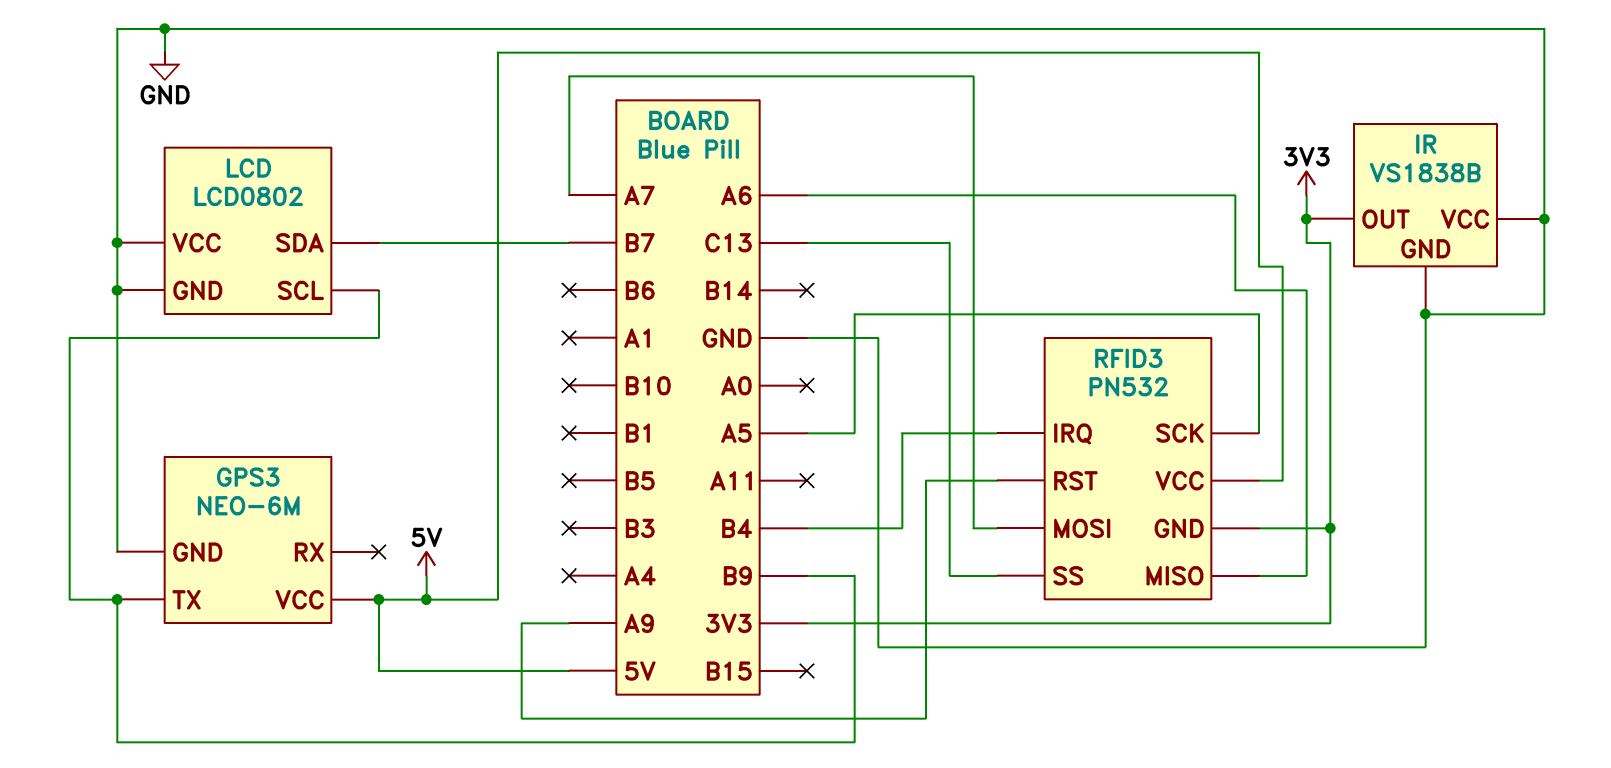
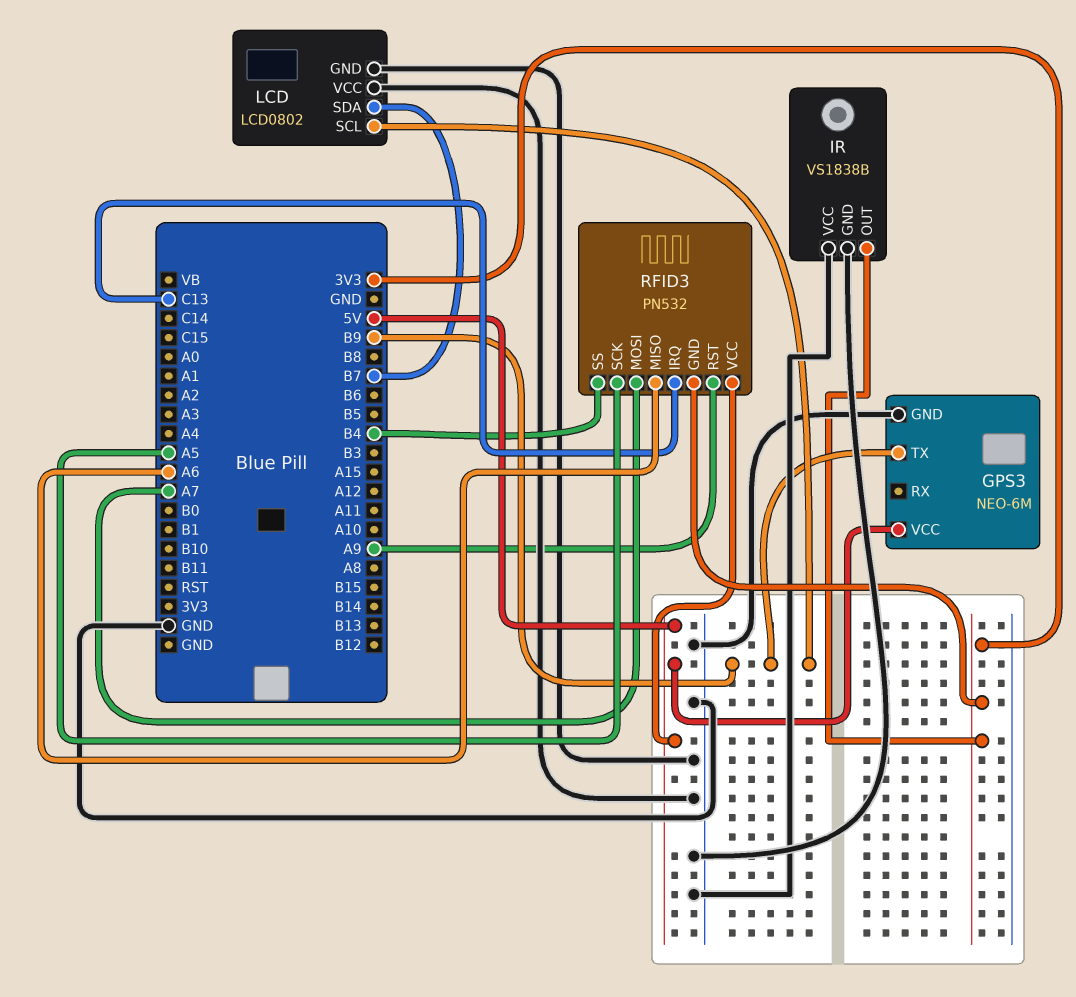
RFID3 pin IRQ: B4 -> C13
RFID3 pin SS: C13 -> B4

